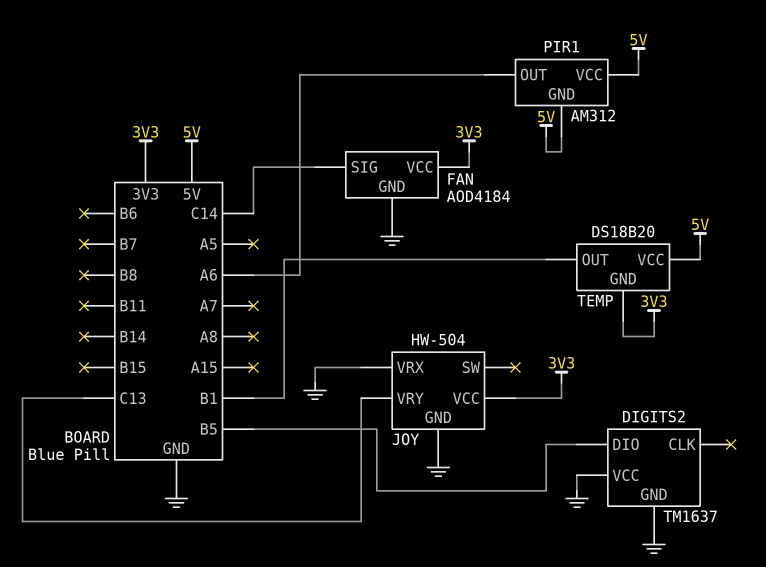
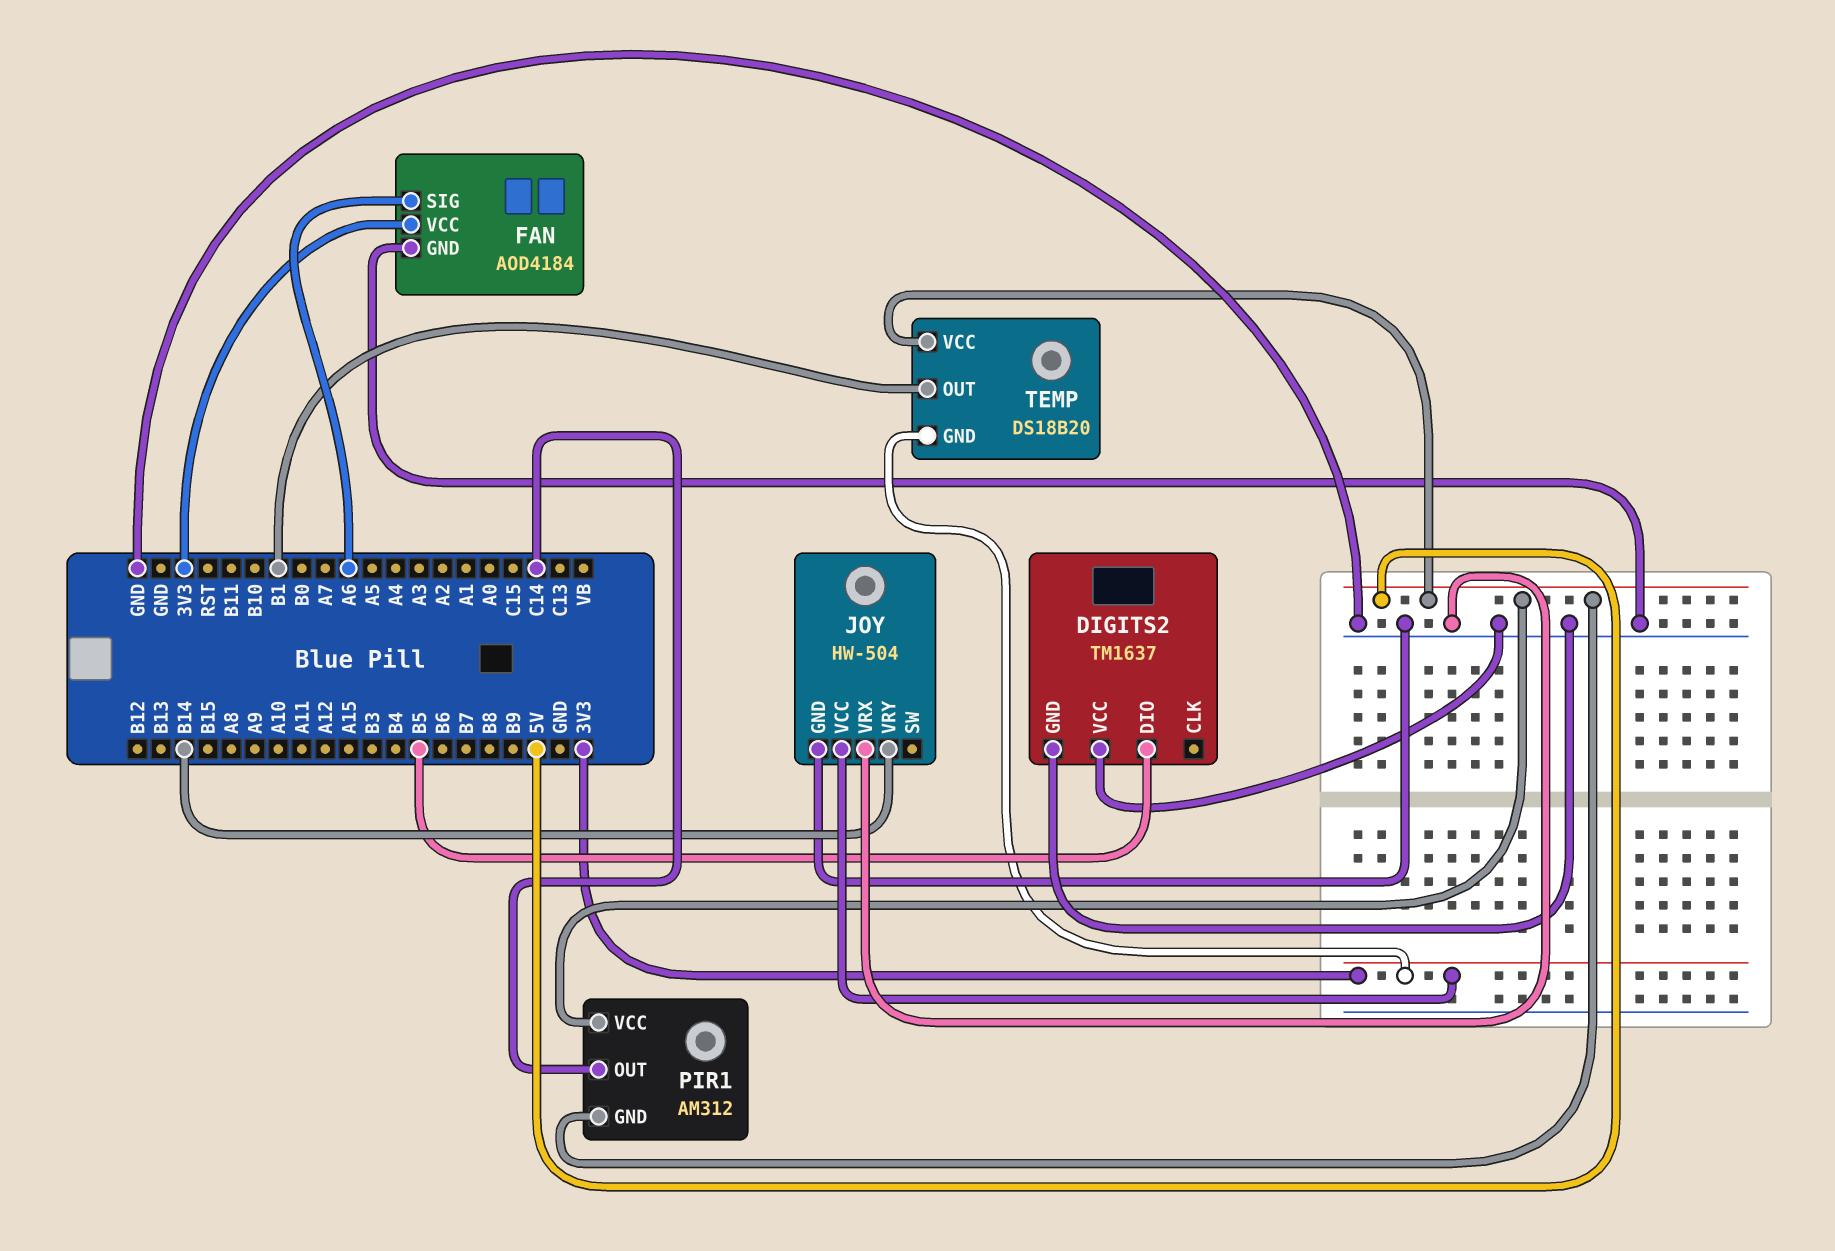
FAN pin SIG: C14 -> A6
JOY pin VRY: C13 -> B14
PIR1 pin OUT: A6 -> C14

